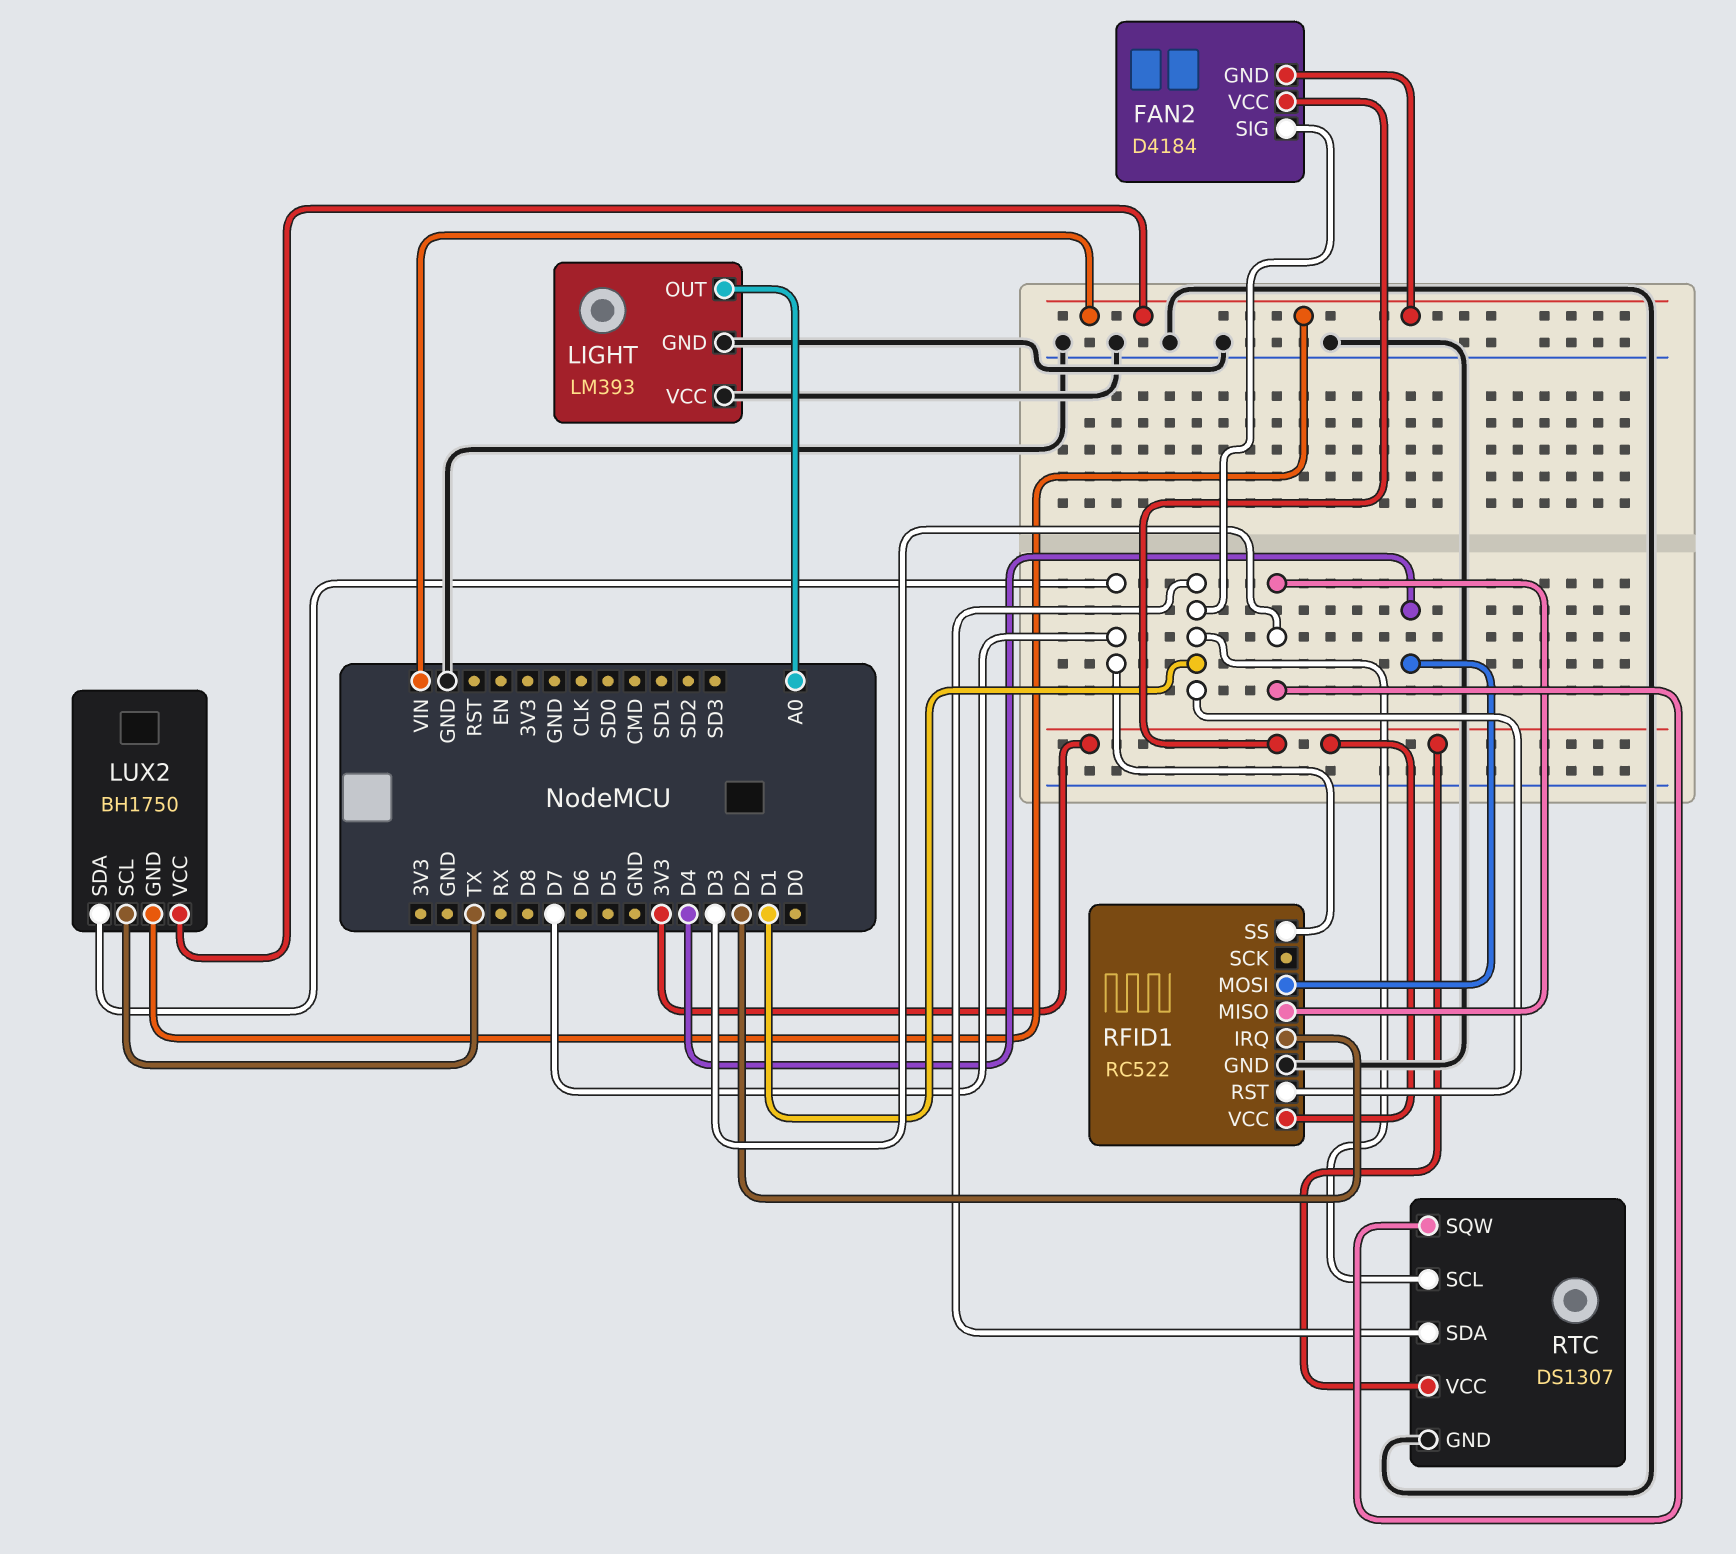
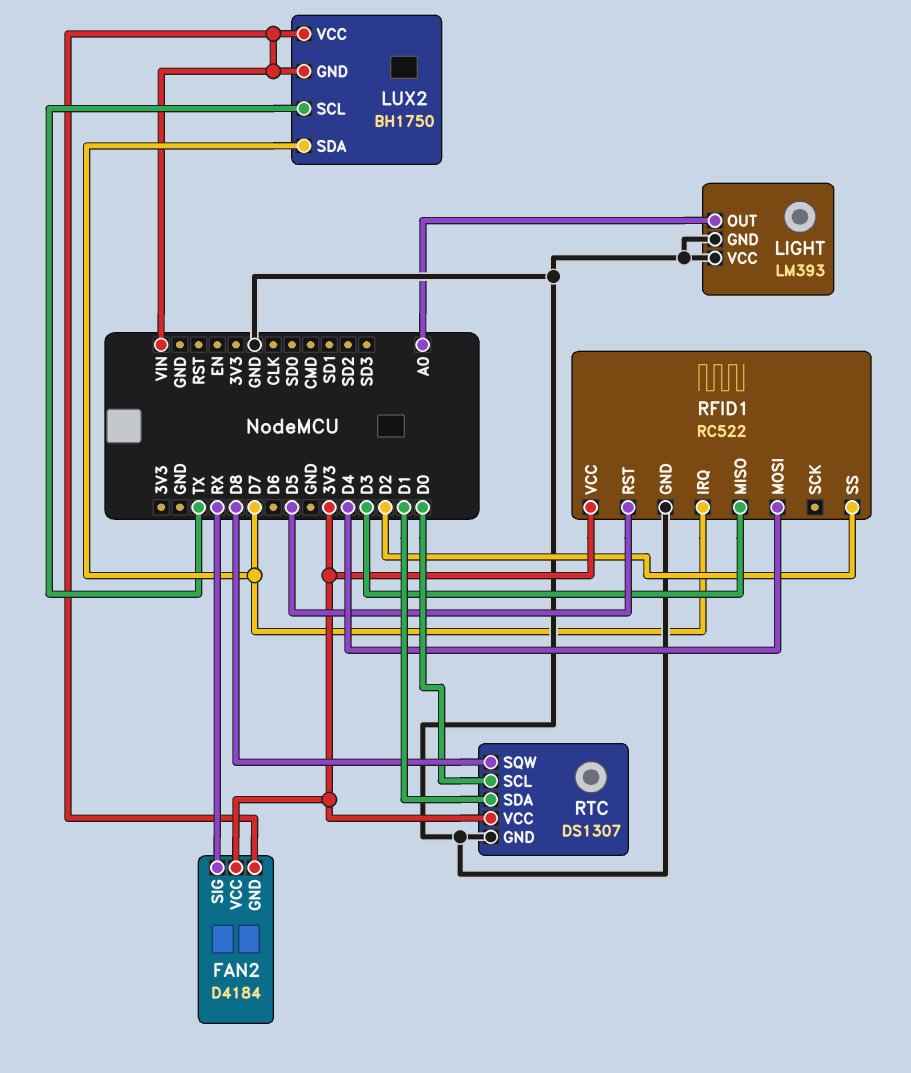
FAN2 pin SIG: D1 -> RX
RFID1 pin IRQ: D2 -> D7
RFID1 pin RST: D1 -> D5
RFID1 pin SS: D7 -> D2
RTC pin SCL: D1 -> D0
RTC pin SQW: D3 -> D8

